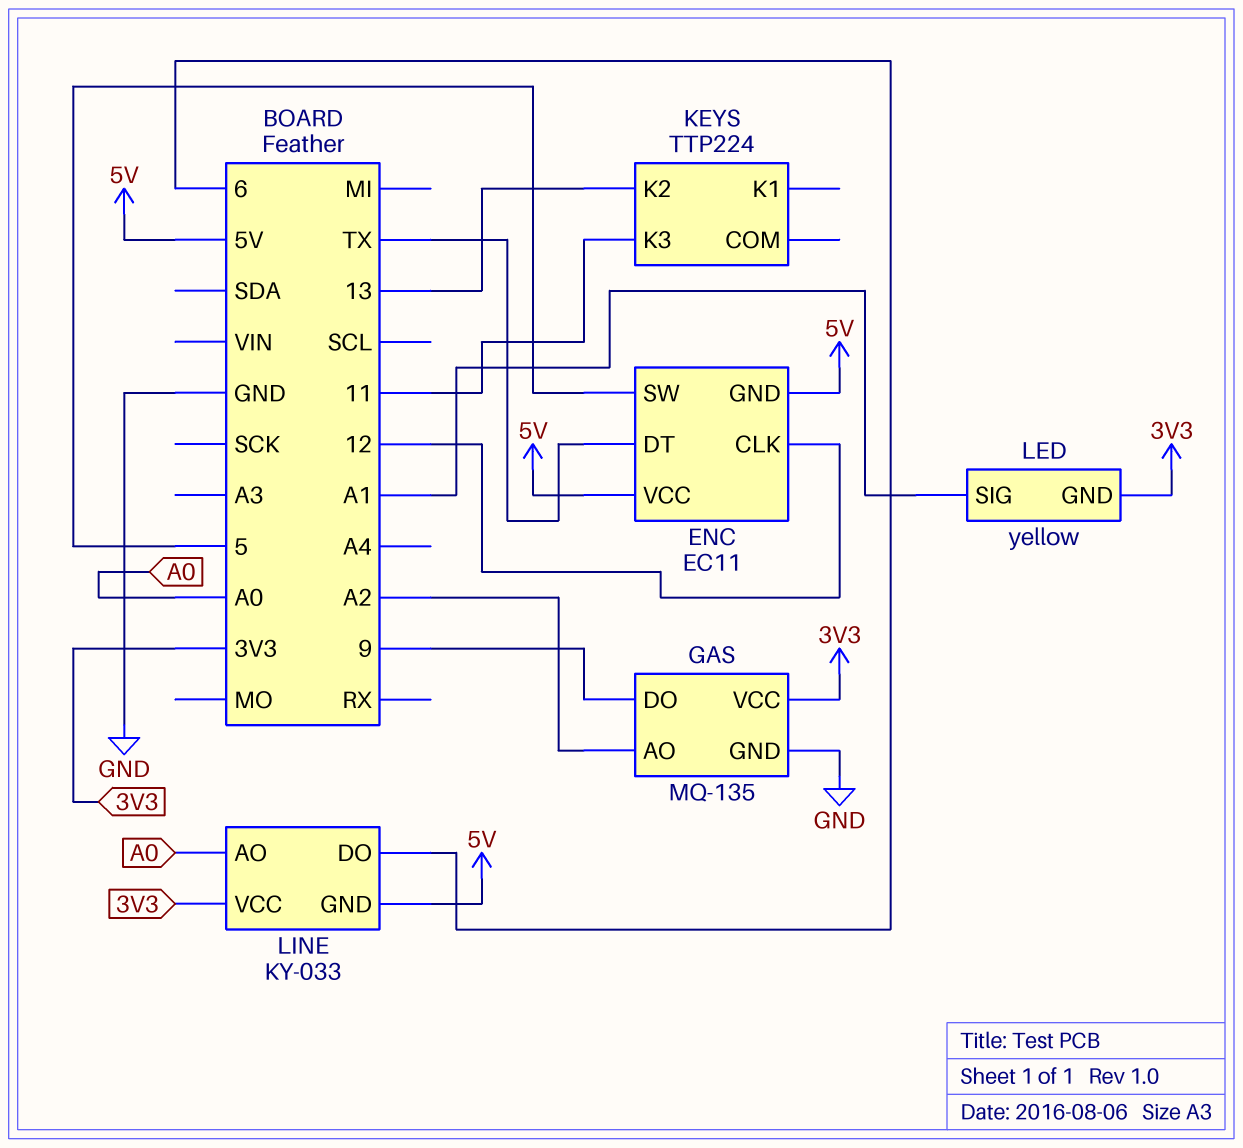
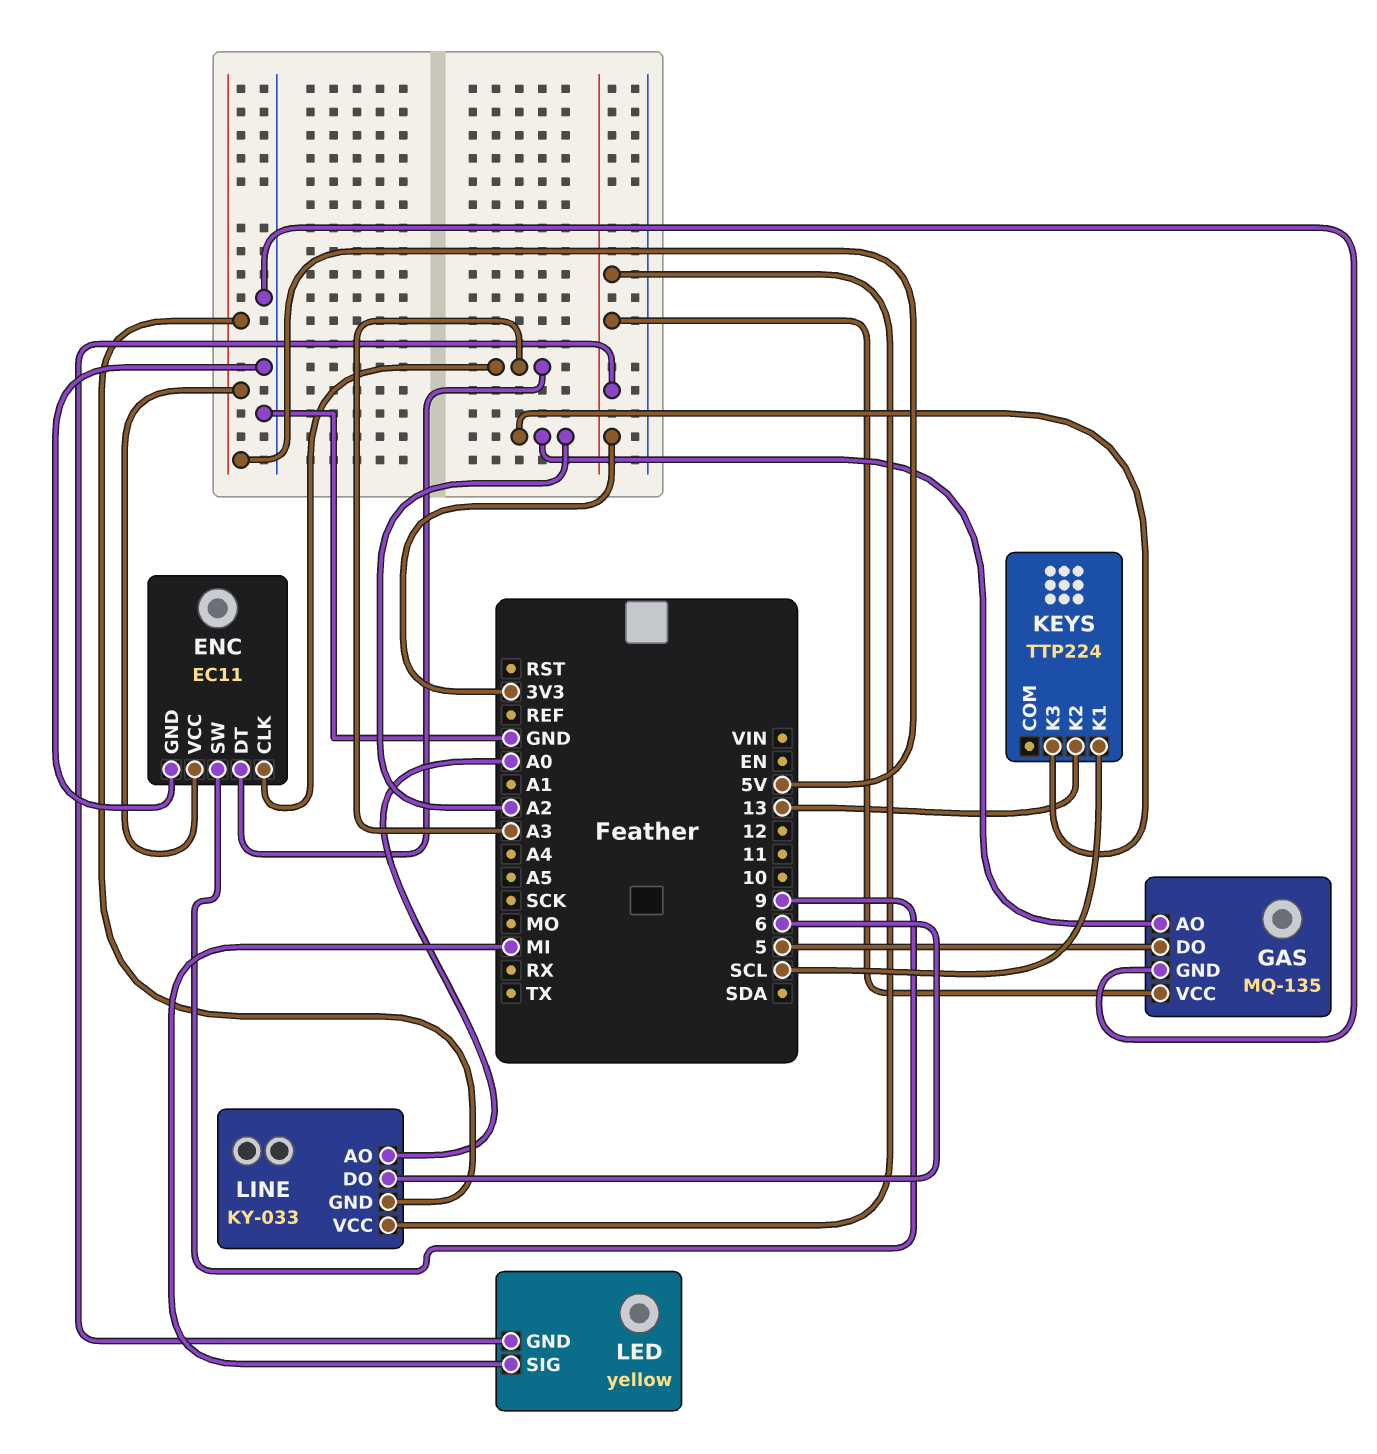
ENC pin CLK: 12 -> A3
ENC pin DT: TX -> A3
ENC pin GND: 5V -> GND
ENC pin SW: 5 -> 9
GAS pin DO: 9 -> 5
KEYS pin K1: none -> SCL
KEYS pin K3: 11 -> A2
LED pin SIG: A1 -> MI

